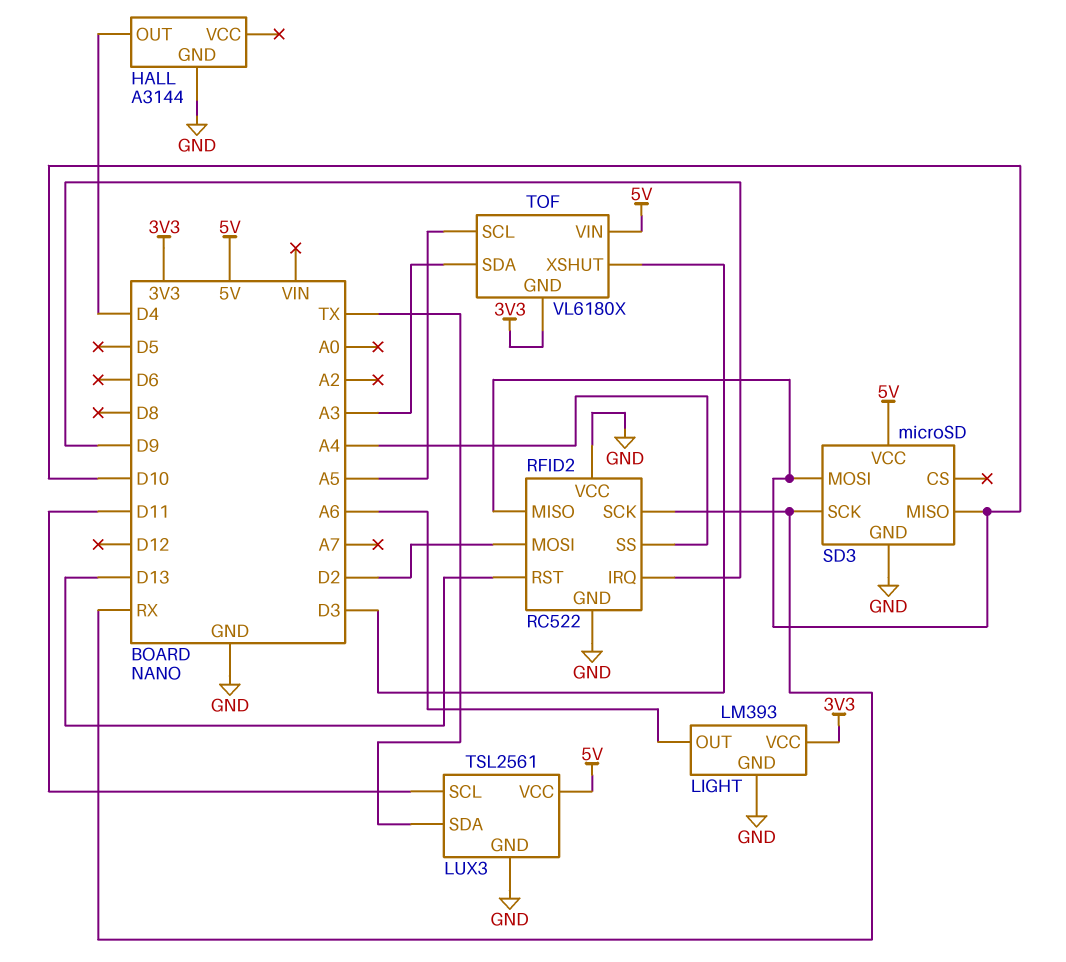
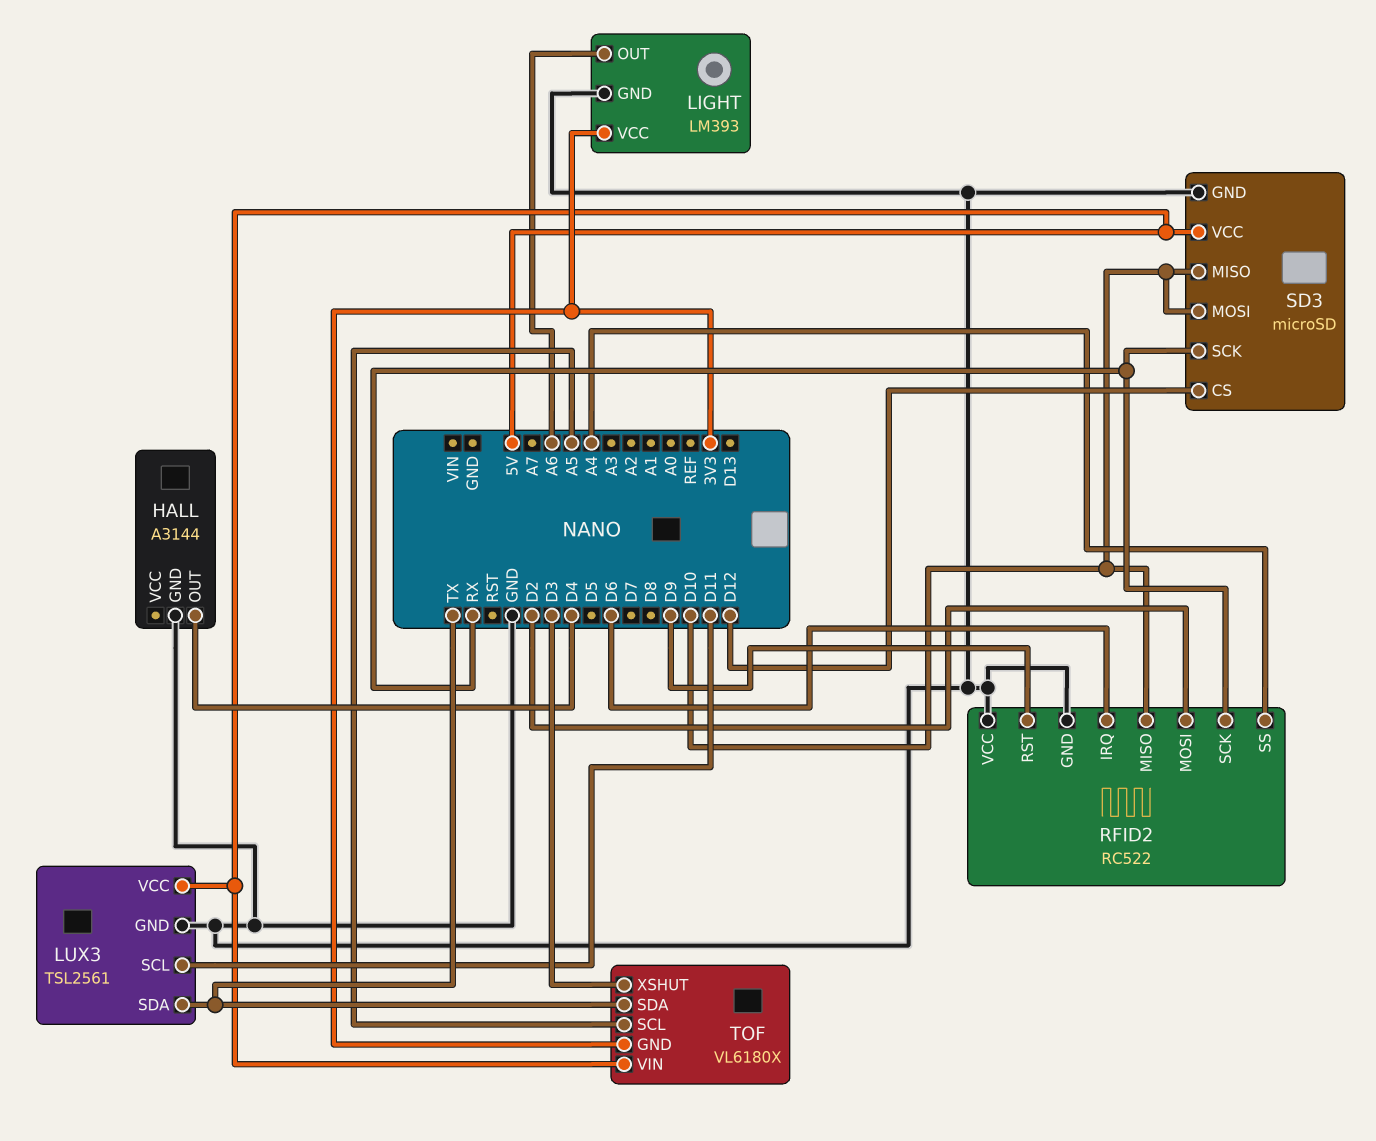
RFID2 pin IRQ: D9 -> D6
RFID2 pin RST: D13 -> D9
SD3 pin CS: none -> D12
TOF pin SDA: A3 -> TX

